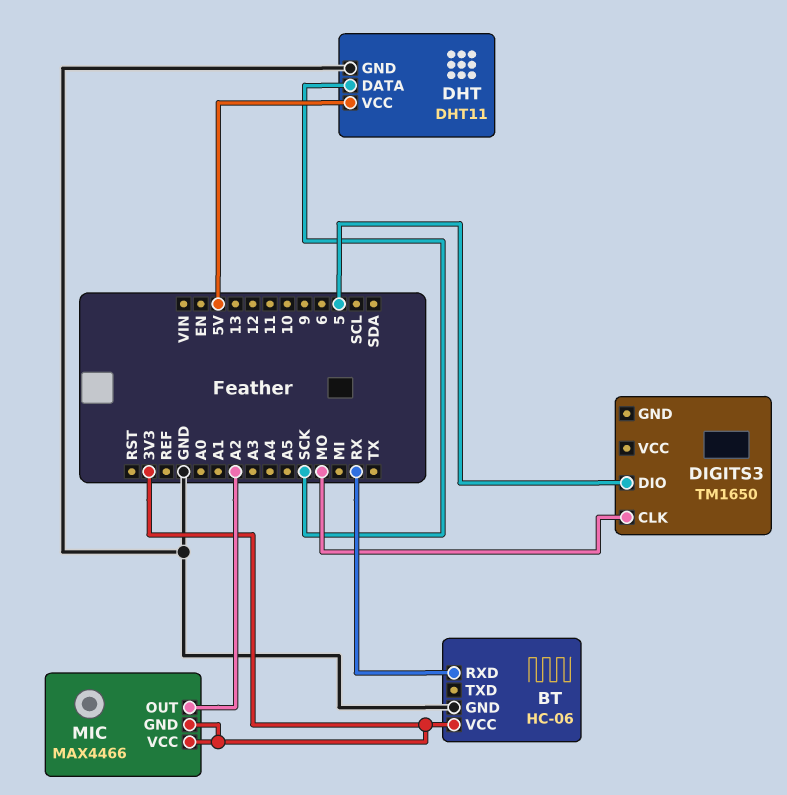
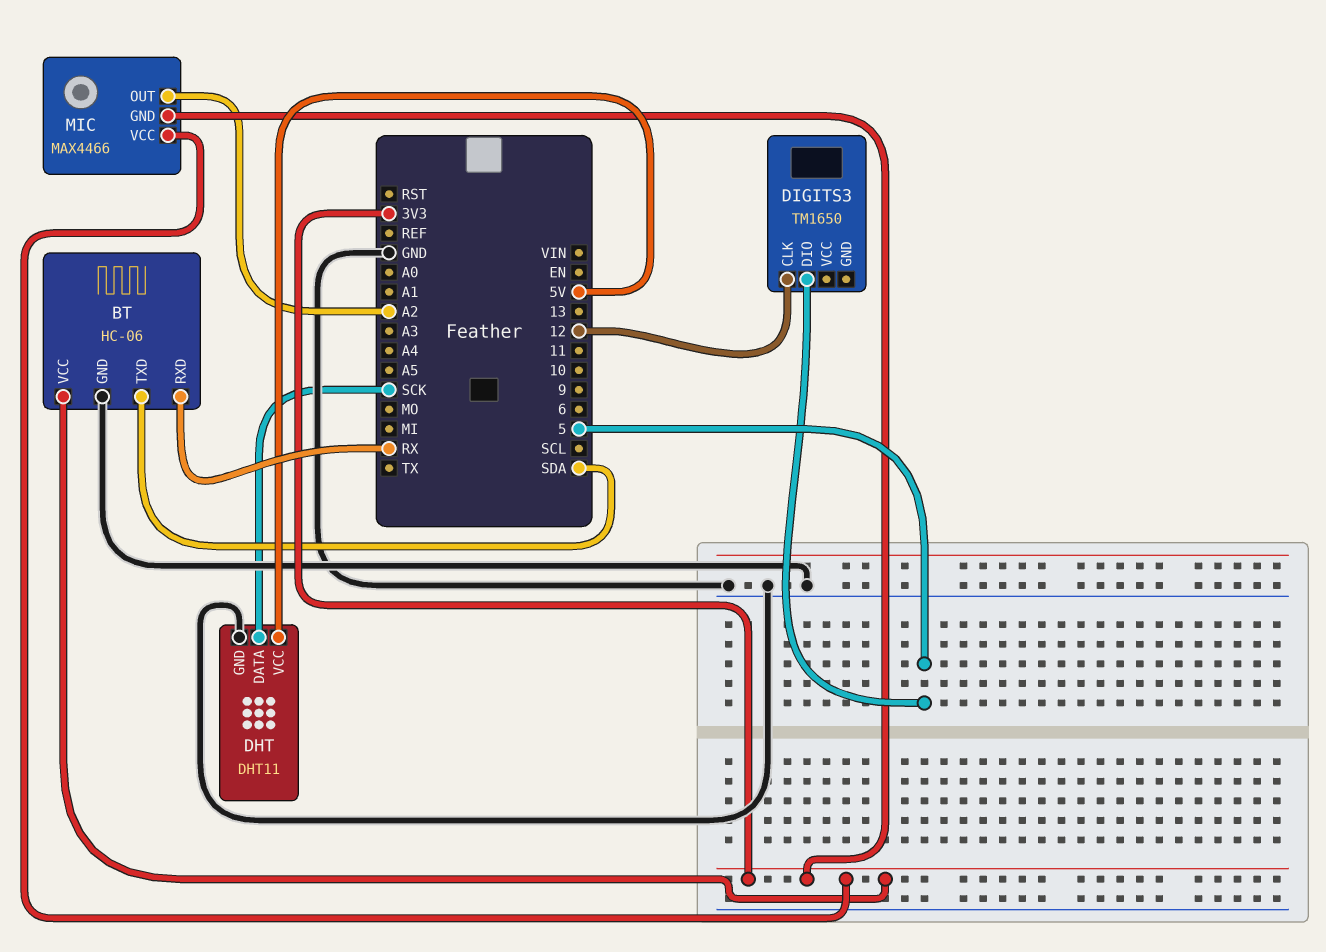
BT pin TXD: none -> SDA
DIGITS3 pin CLK: MO -> 12

